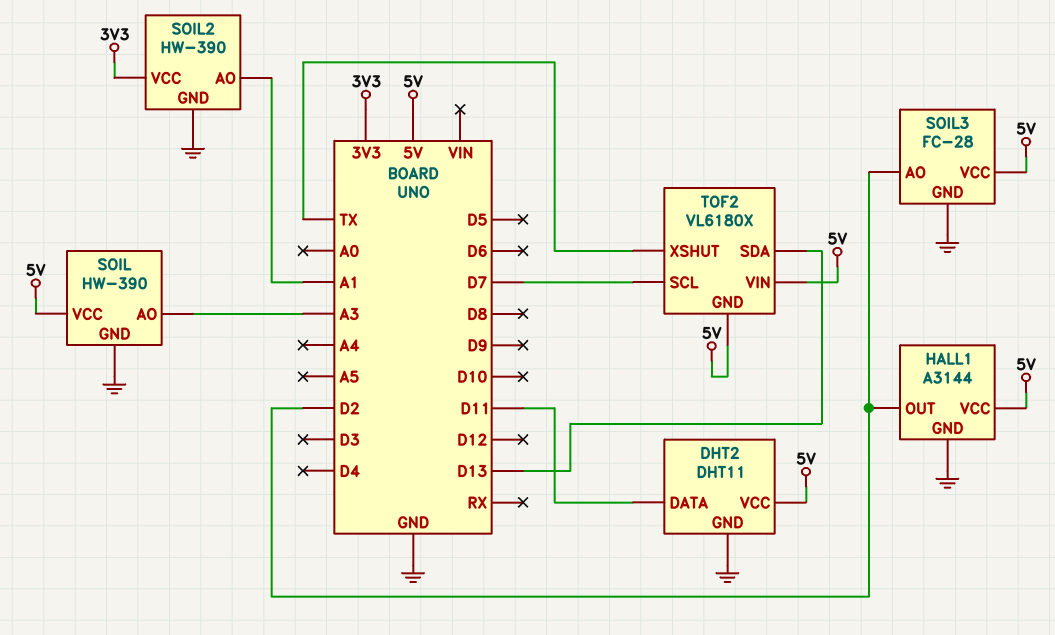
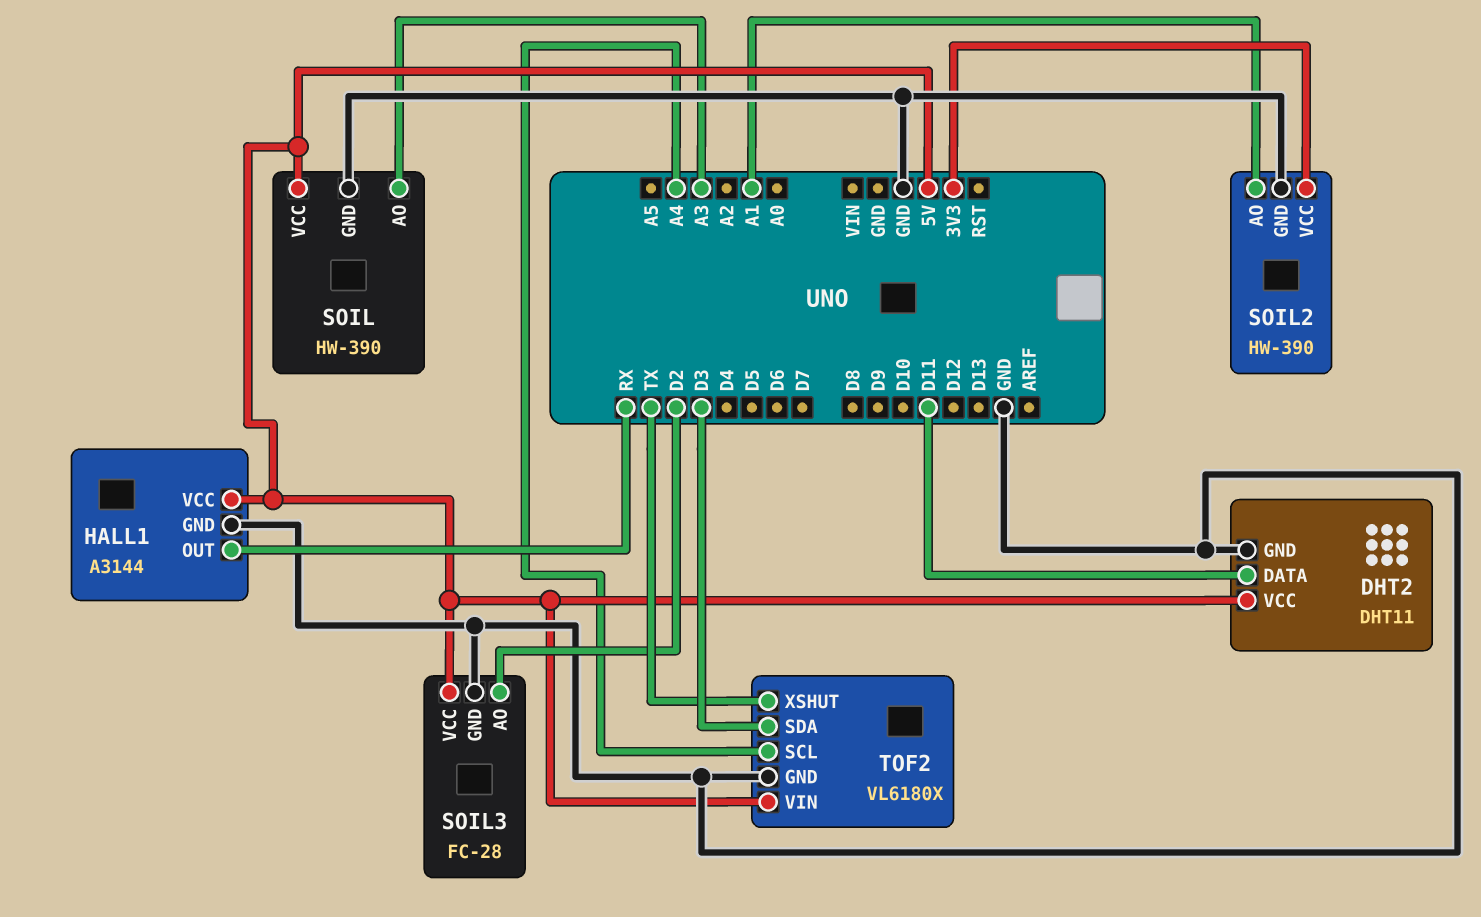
HALL1 pin OUT: D2 -> RX
TOF2 pin GND: 5V -> GND
TOF2 pin SCL: D7 -> A4
TOF2 pin SDA: D13 -> D3

